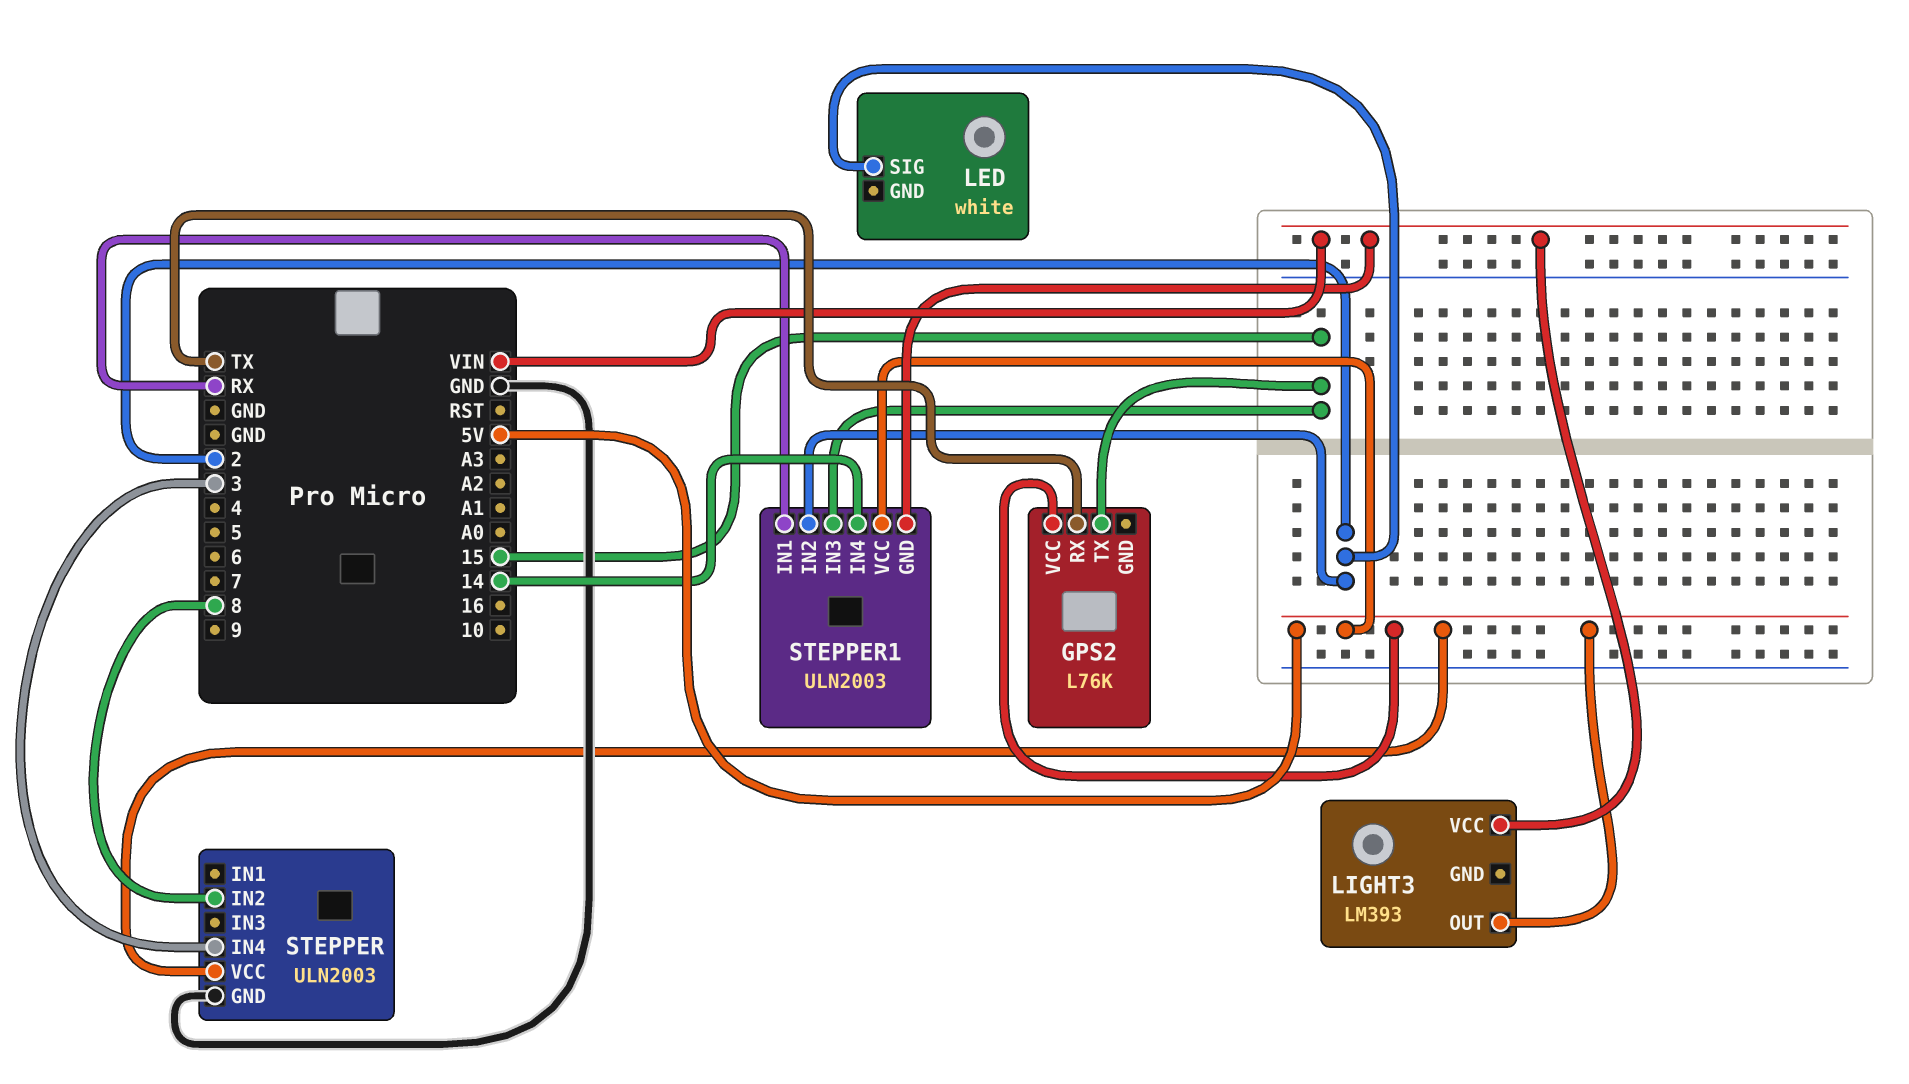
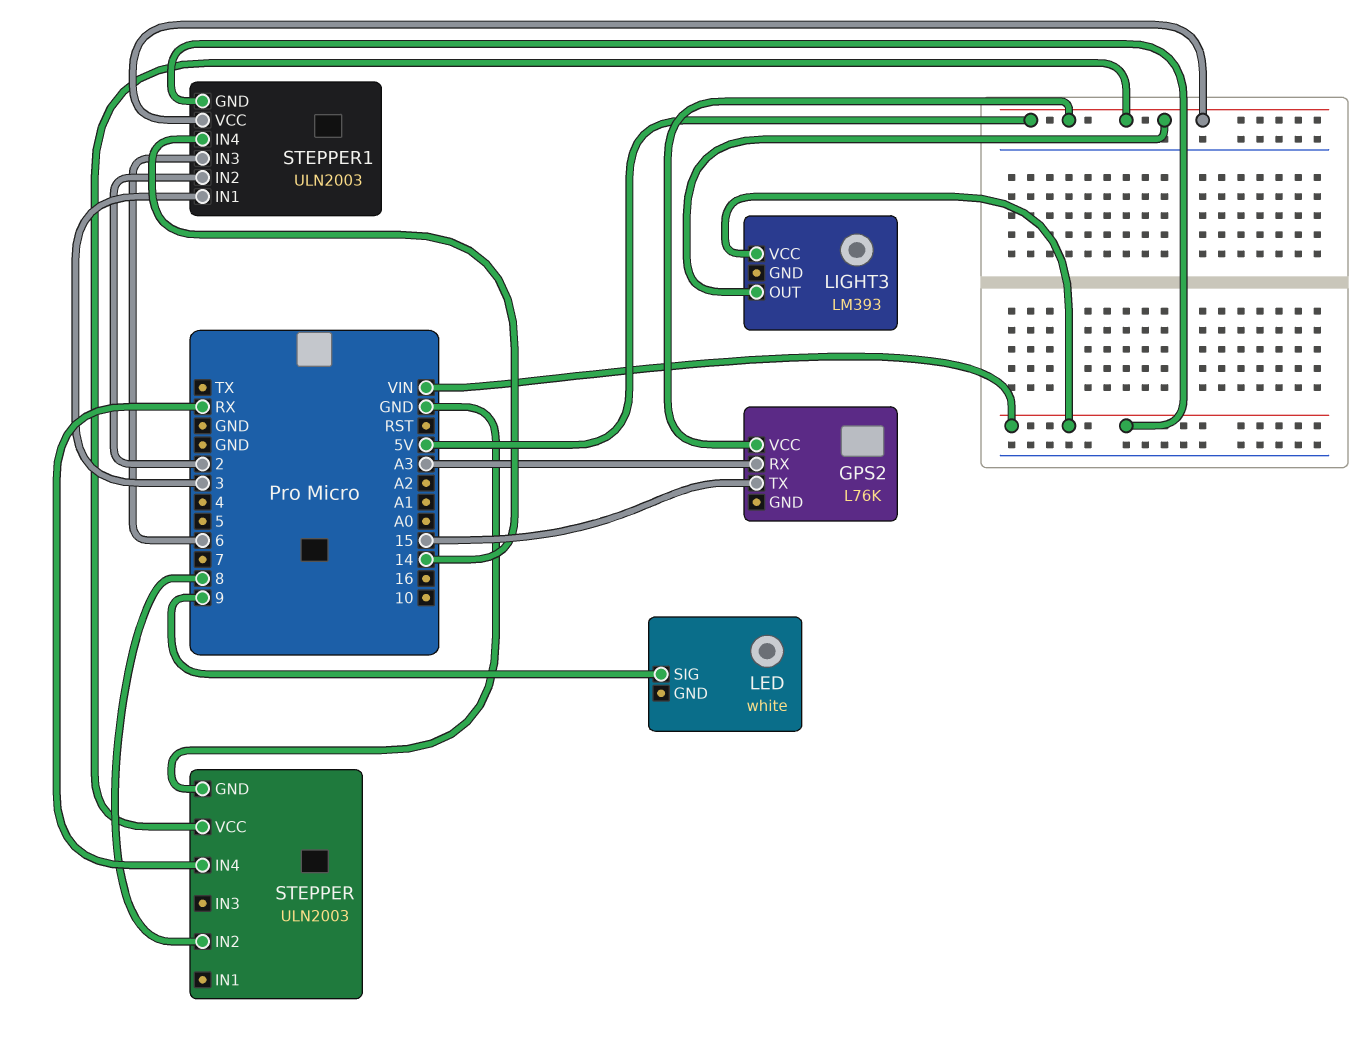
GPS2 pin RX: TX -> A3
LED pin SIG: 2 -> 9
STEPPER pin IN4: 3 -> RX
STEPPER1 pin IN1: RX -> 3
STEPPER1 pin IN3: 15 -> 6

